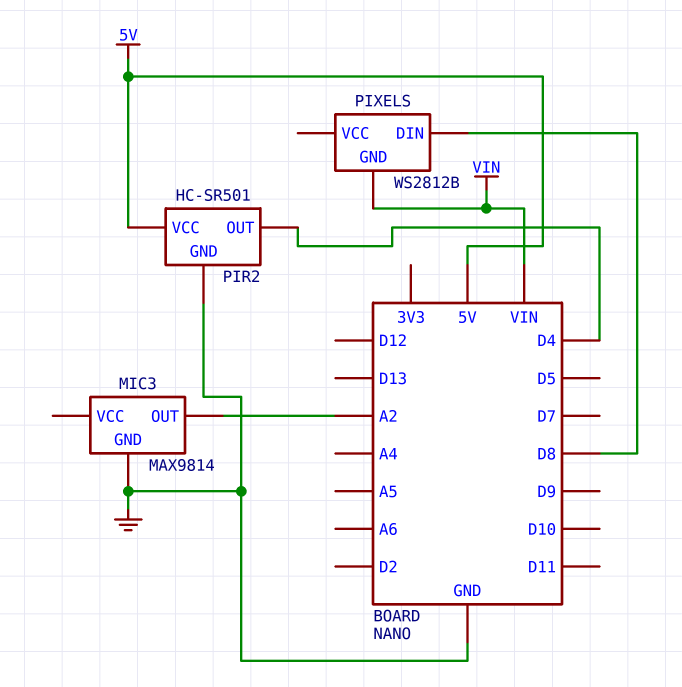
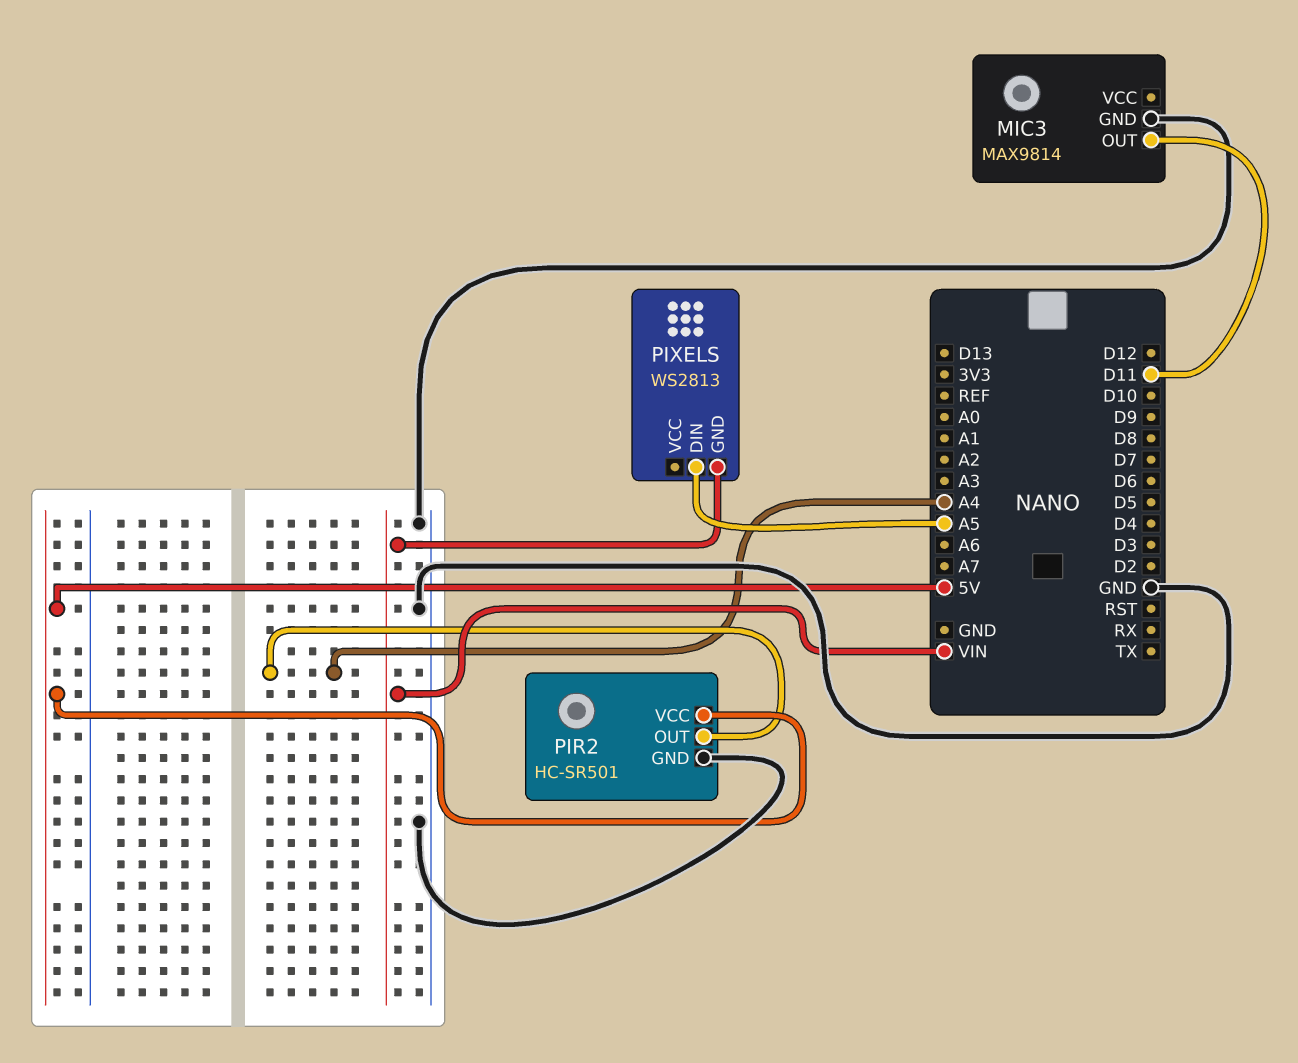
MIC3 pin OUT: A2 -> D11
PIR2 pin OUT: D4 -> A4
PIXELS: WS2812B -> WS2813
PIXELS pin DIN: D8 -> A5

